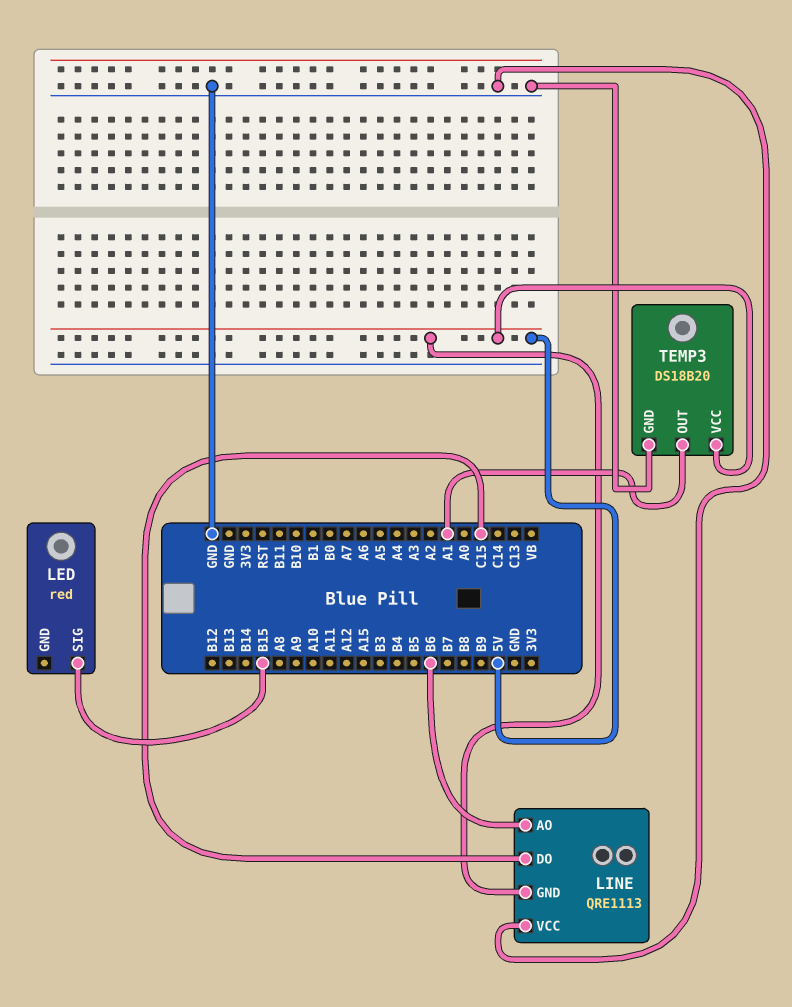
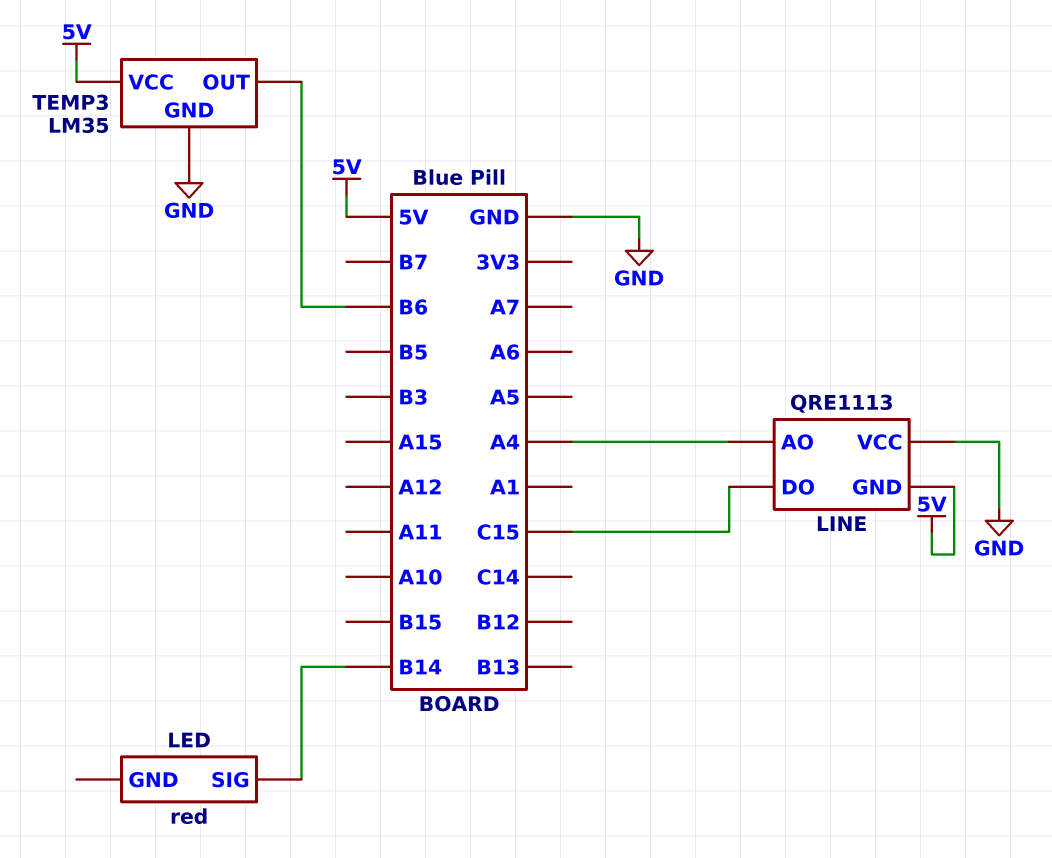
LED pin SIG: B15 -> B14
LINE pin AO: B6 -> A4
TEMP3: DS18B20 -> LM35
TEMP3 pin OUT: A1 -> B6

